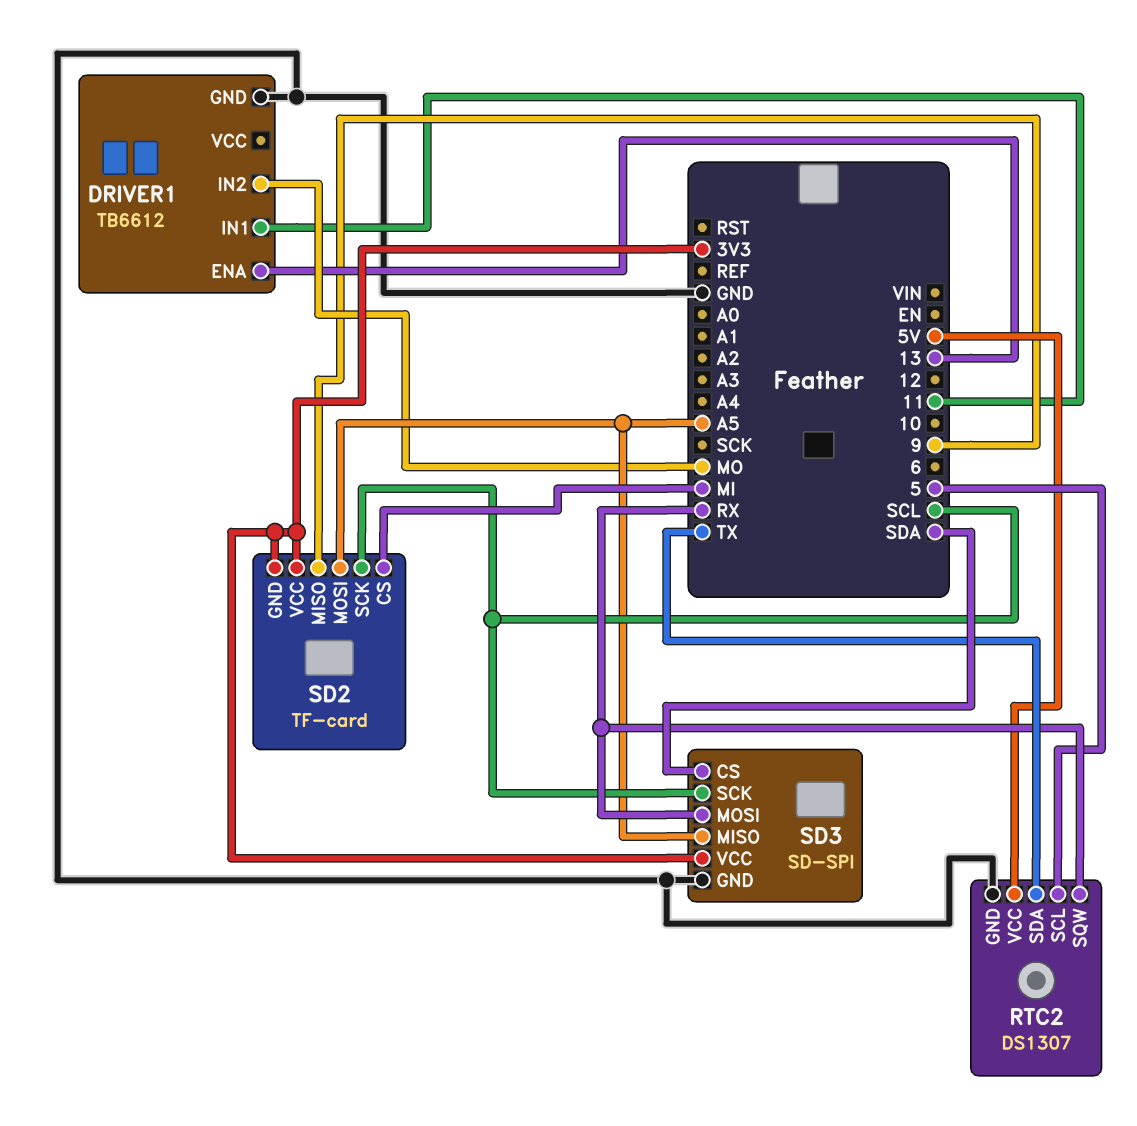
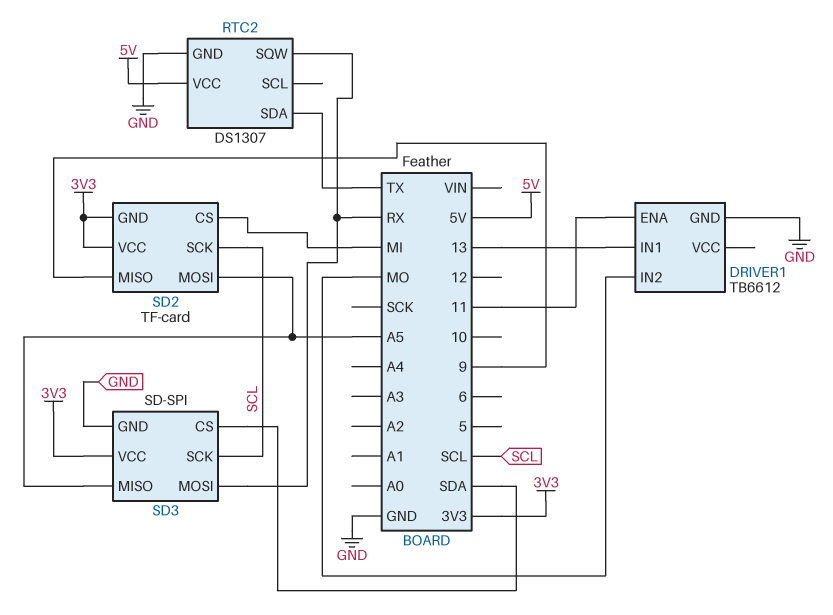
DRIVER1 pin ENA: 13 -> 11
DRIVER1 pin IN1: 11 -> 13
RTC2 pin SCL: 5 -> none

